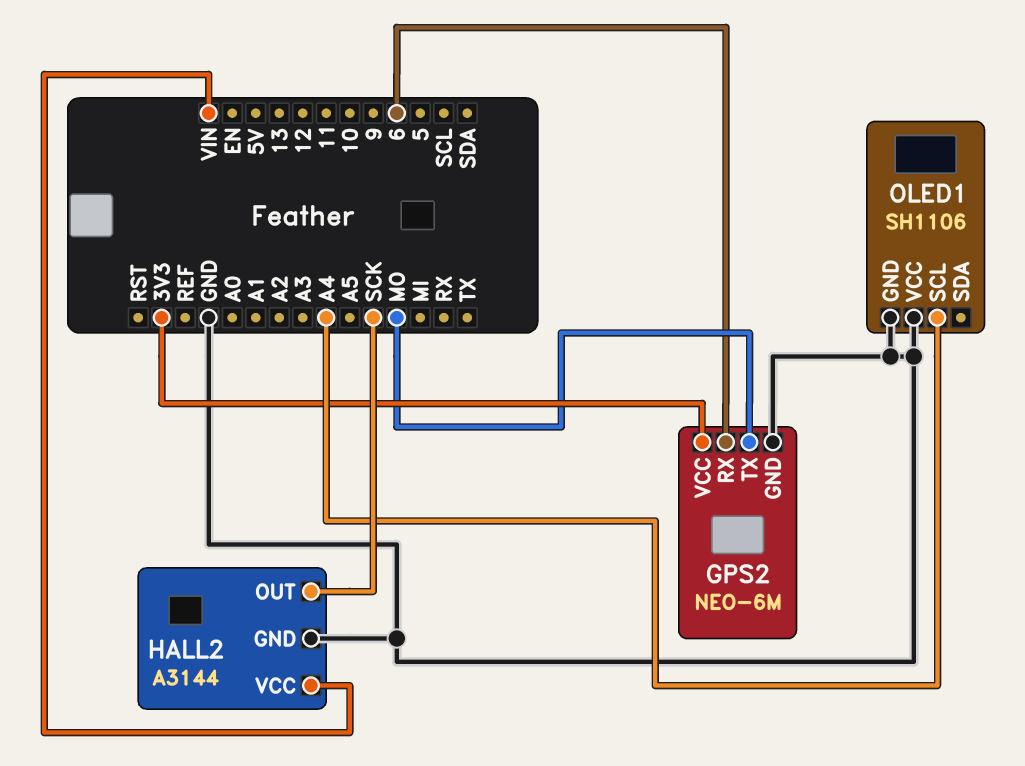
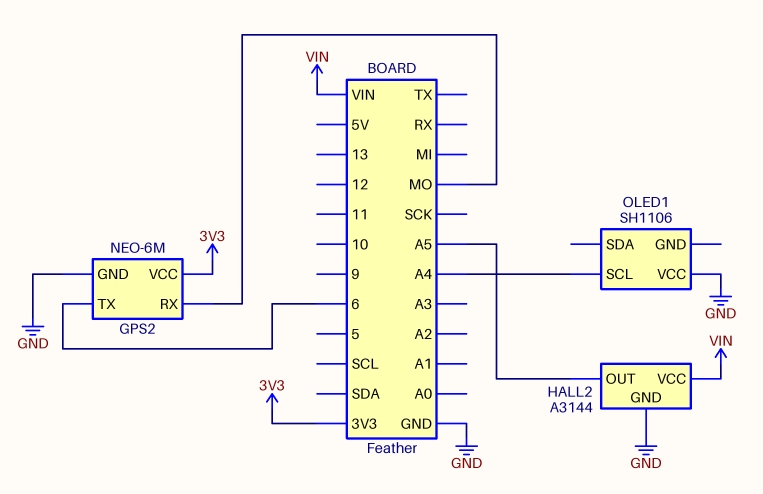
GPS2 pin RX: 6 -> MO
GPS2 pin TX: MO -> 6
HALL2 pin OUT: SCK -> A5
OLED1 pin GND: GND -> none

